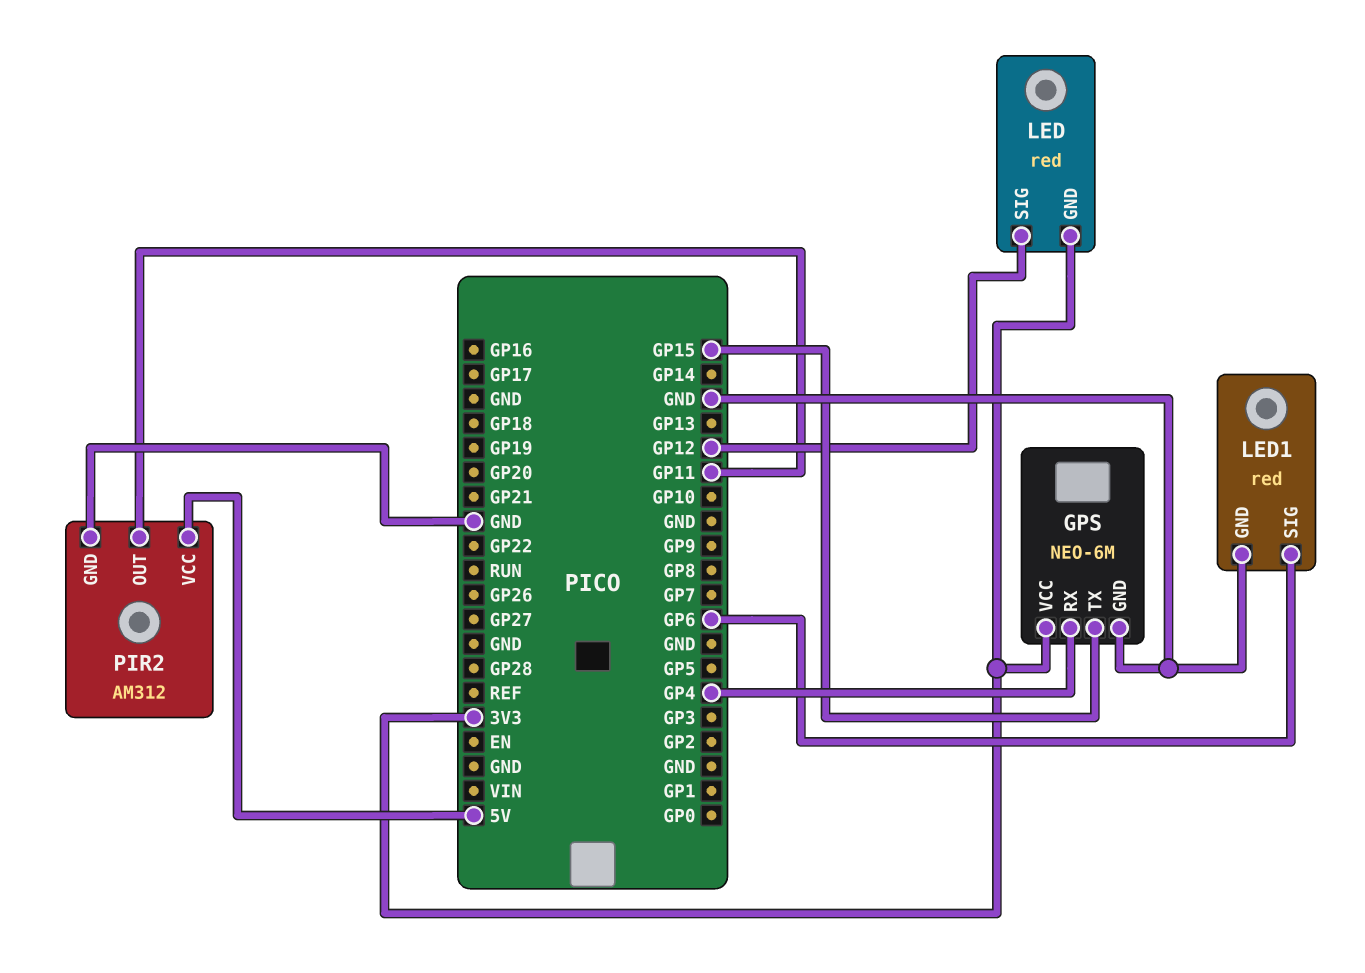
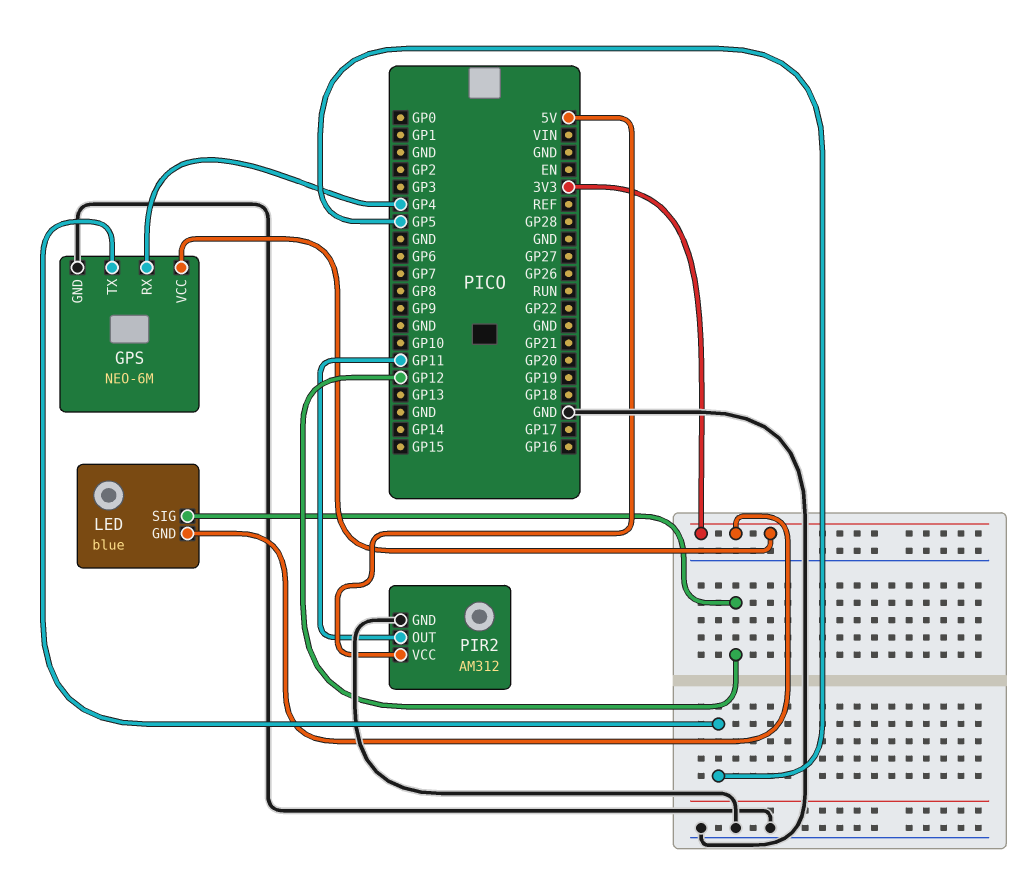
GPS pin TX: GP15 -> GP5
LED: red -> blue
LED1: red -> none
LED1 pin GND: GND -> none
LED1 pin SIG: GP6 -> none

